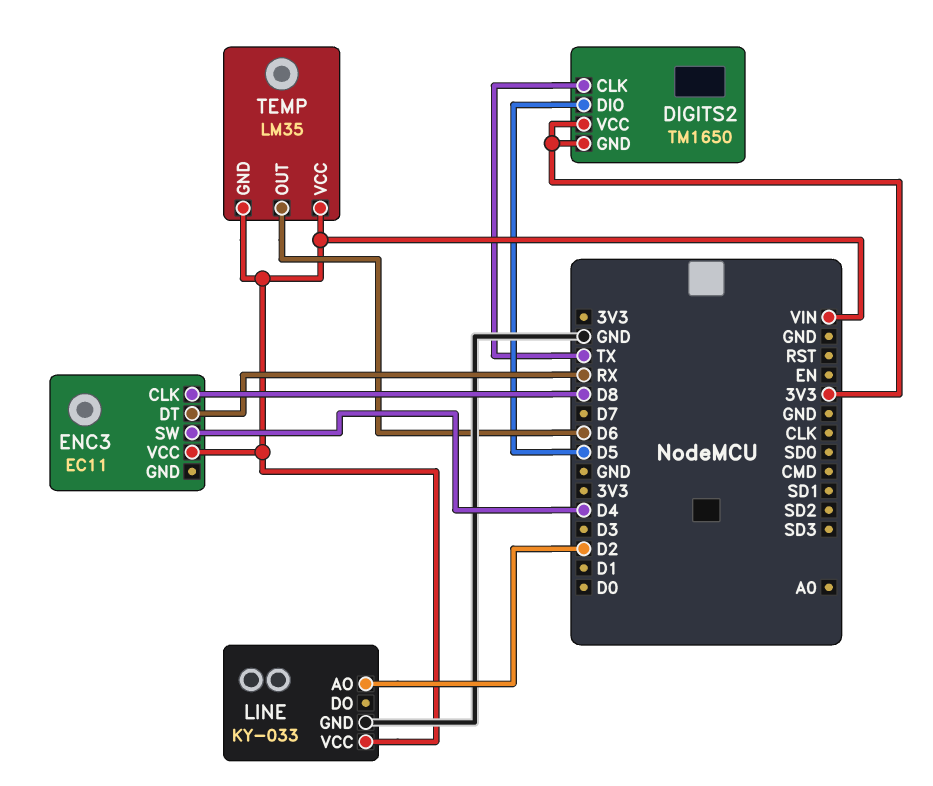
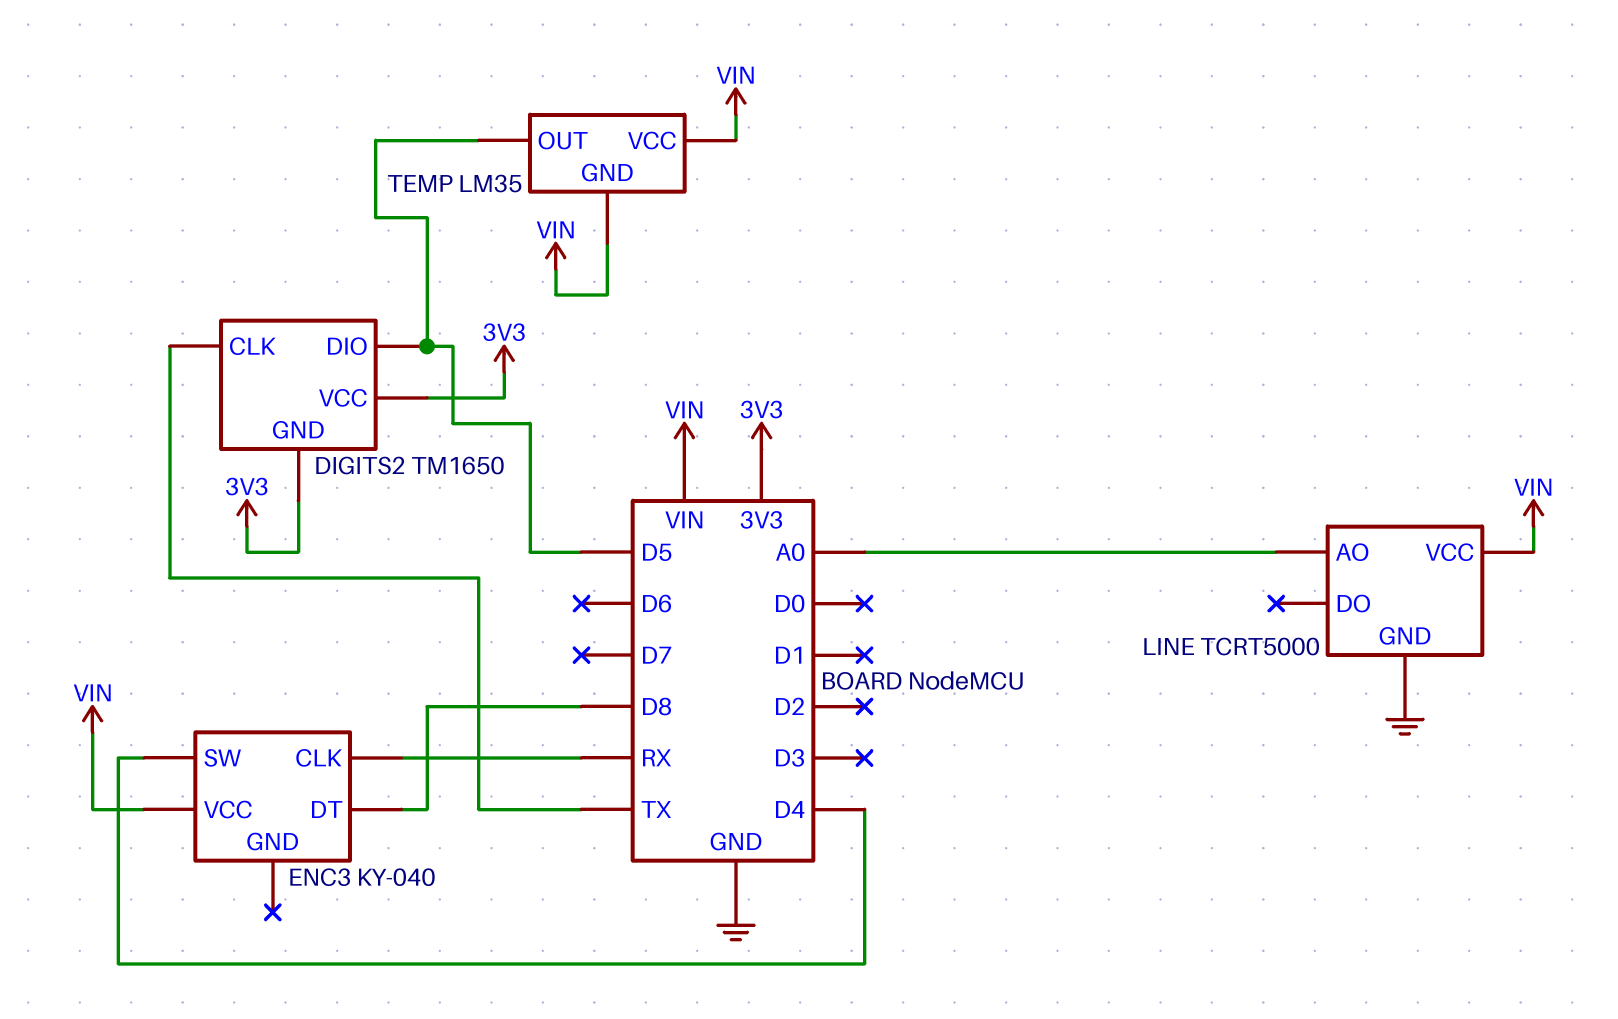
ENC3: EC11 -> KY-040
ENC3 pin CLK: D8 -> RX
ENC3 pin DT: RX -> D8
LINE: KY-033 -> TCRT5000
LINE pin AO: D2 -> A0
TEMP pin OUT: D6 -> D5

